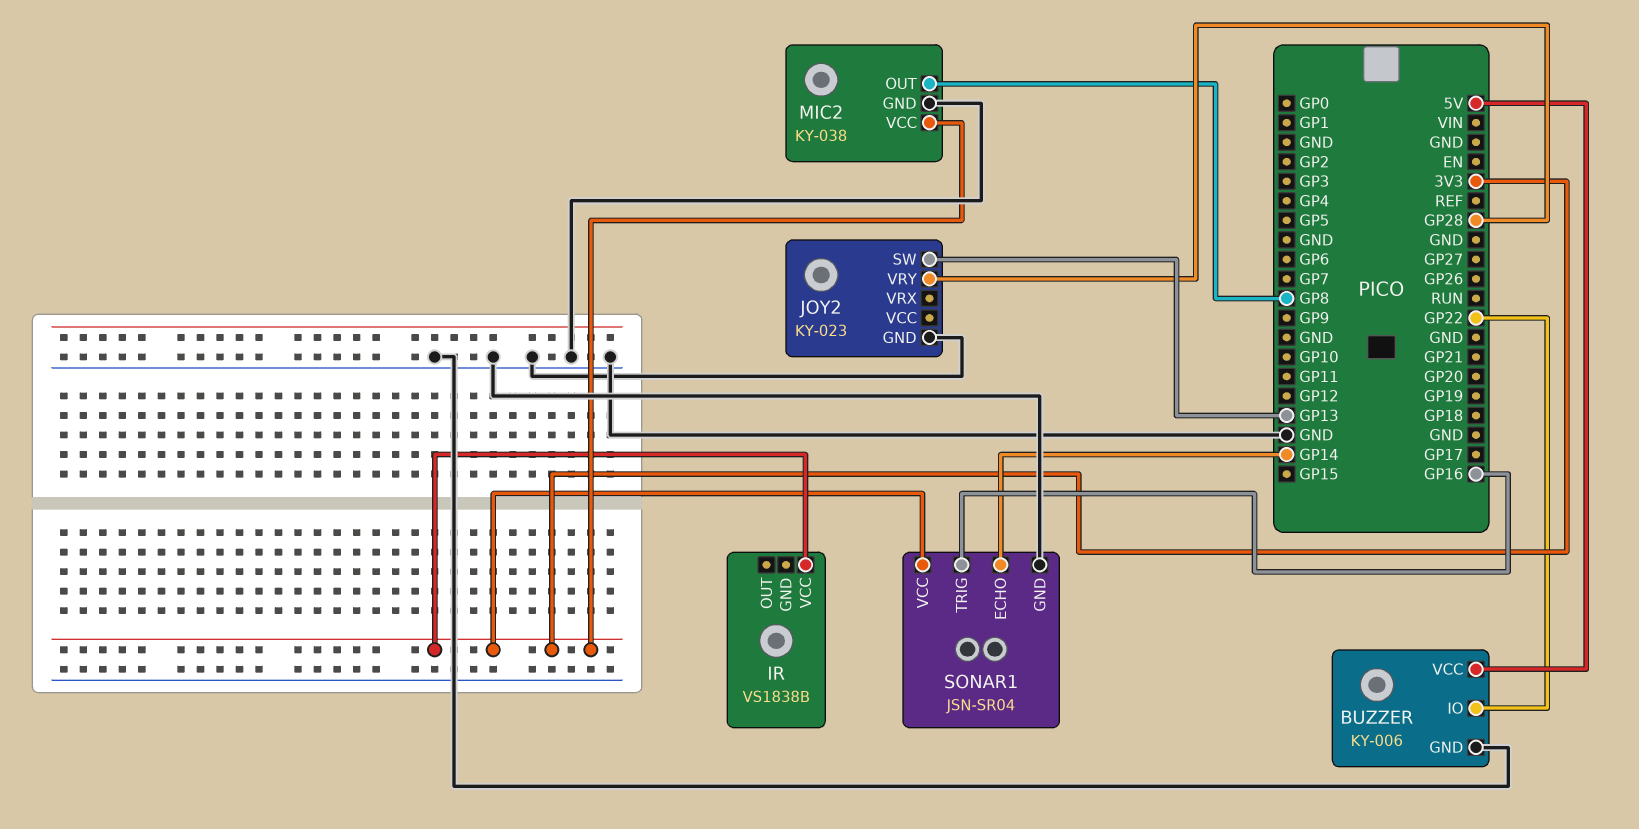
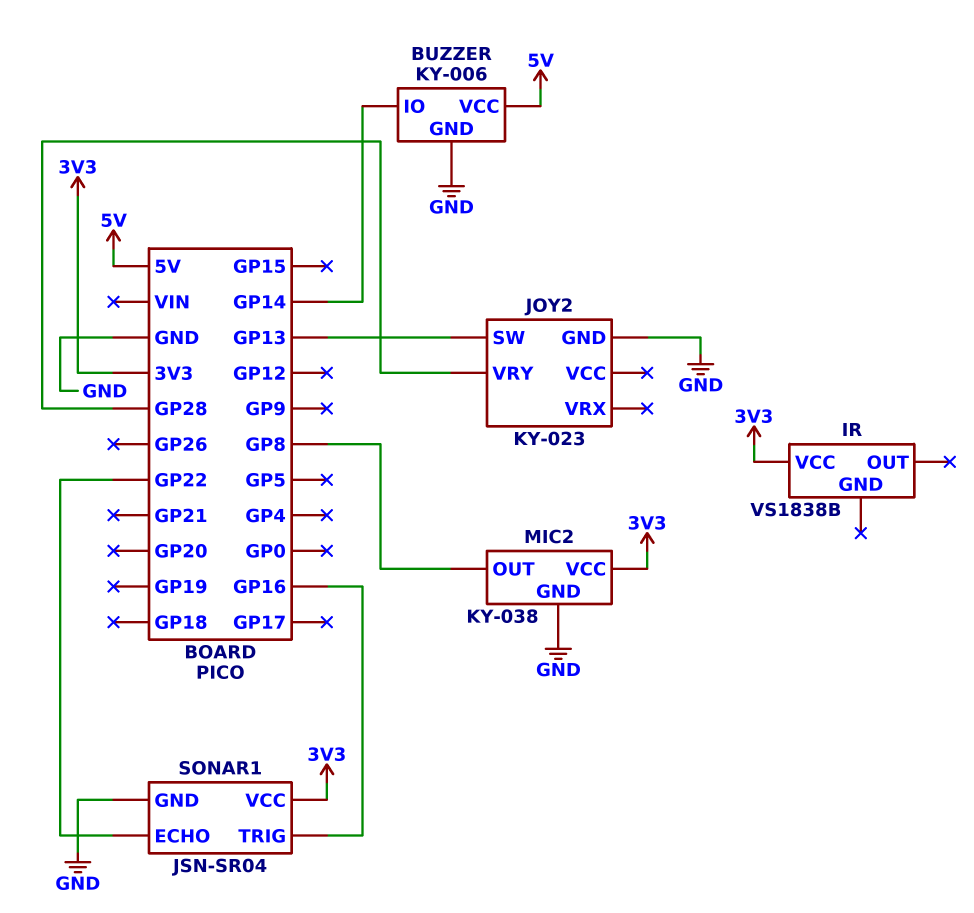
BUZZER pin IO: GP22 -> GP14
SONAR1 pin ECHO: GP14 -> GP22

